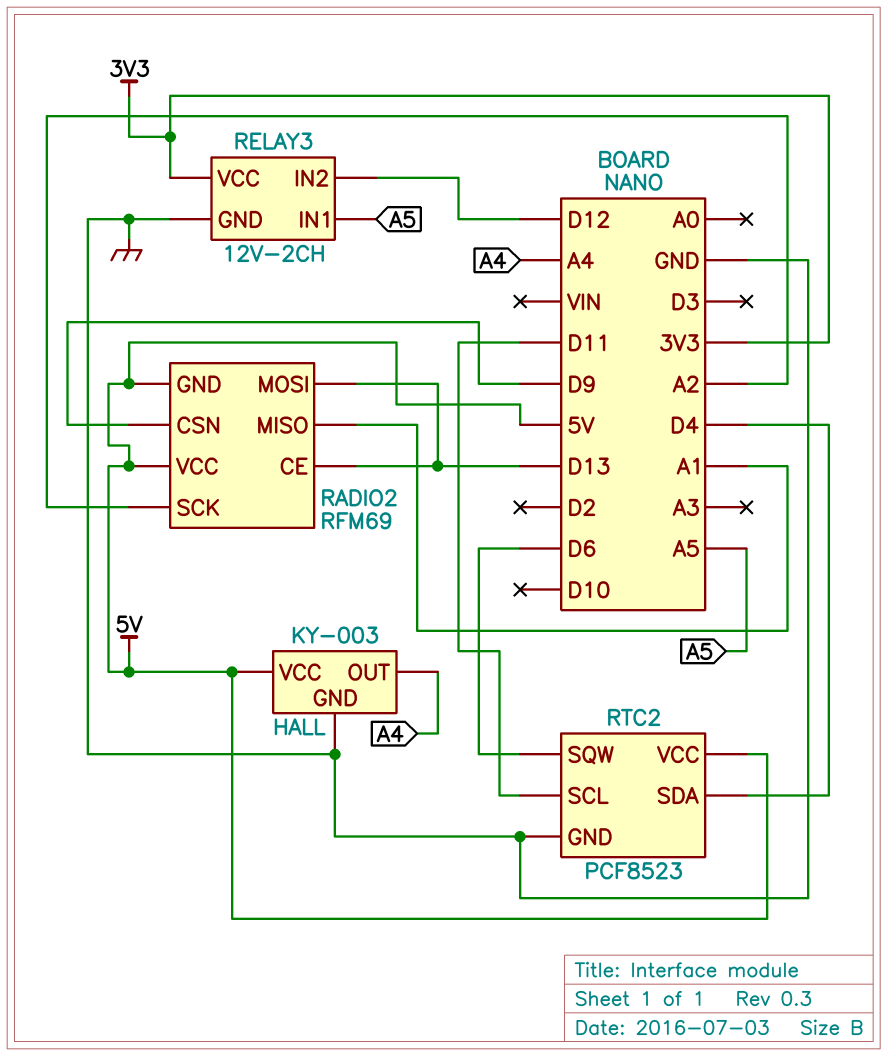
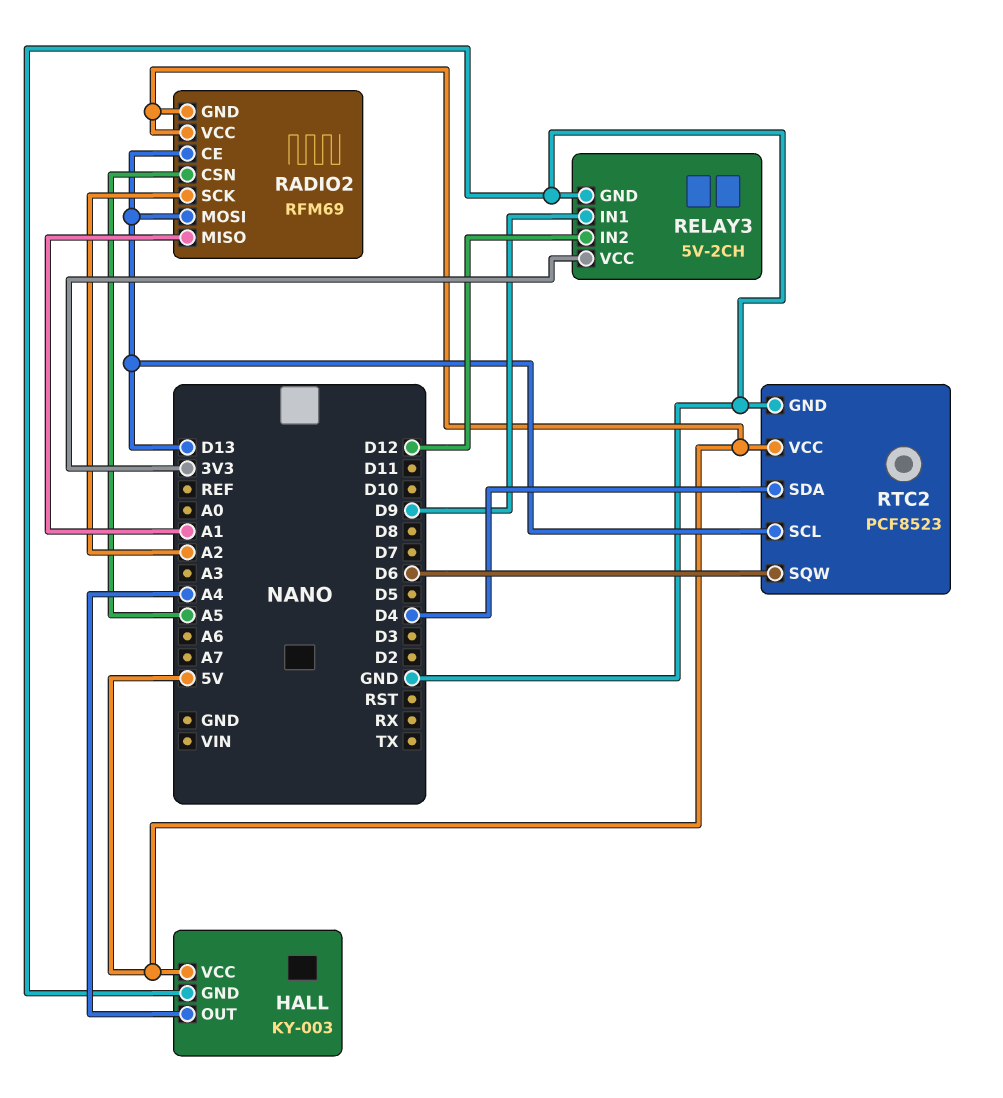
RADIO2 pin CSN: D9 -> A5
RELAY3: 12V-2CH -> 5V-2CH
RELAY3 pin IN1: A5 -> D9
RTC2 pin SCL: D11 -> D13

